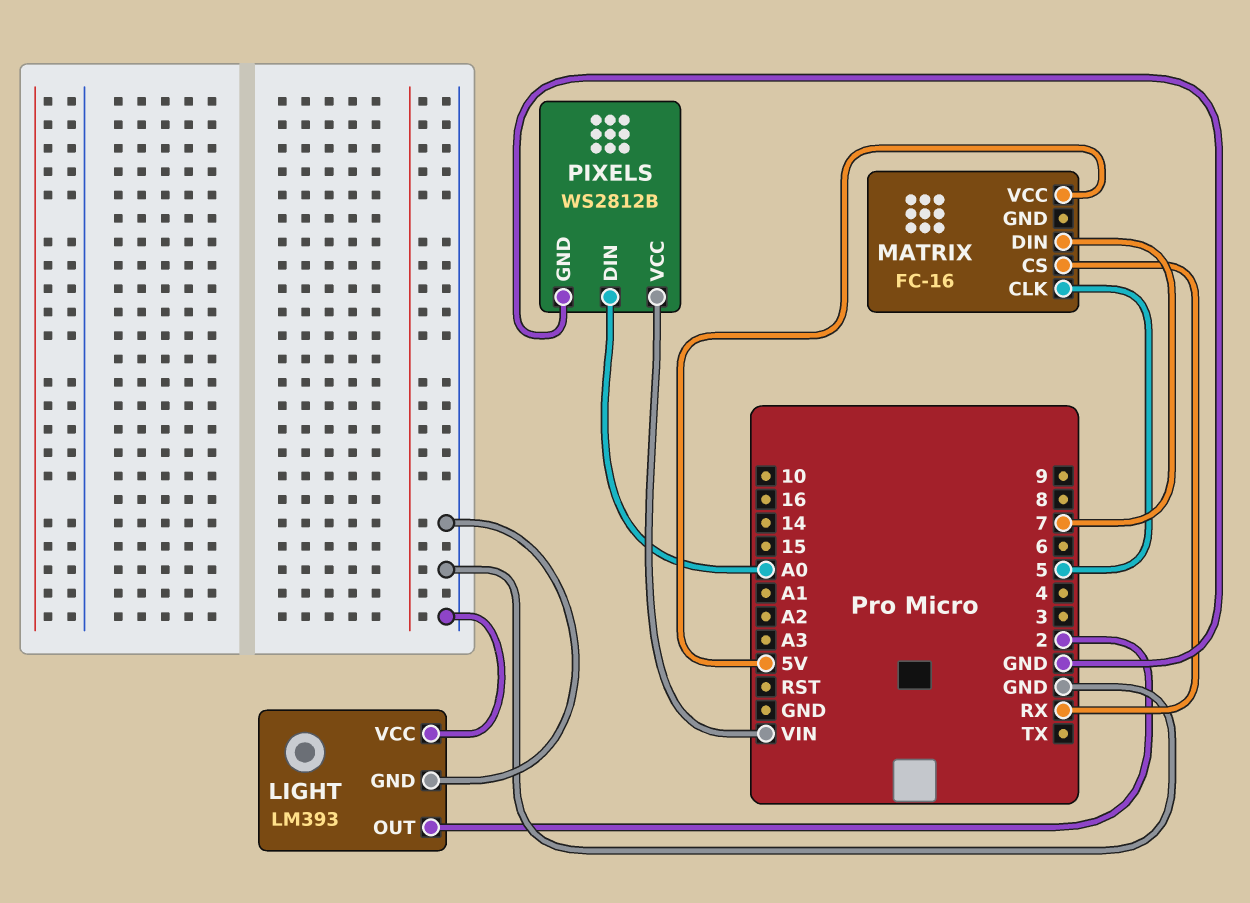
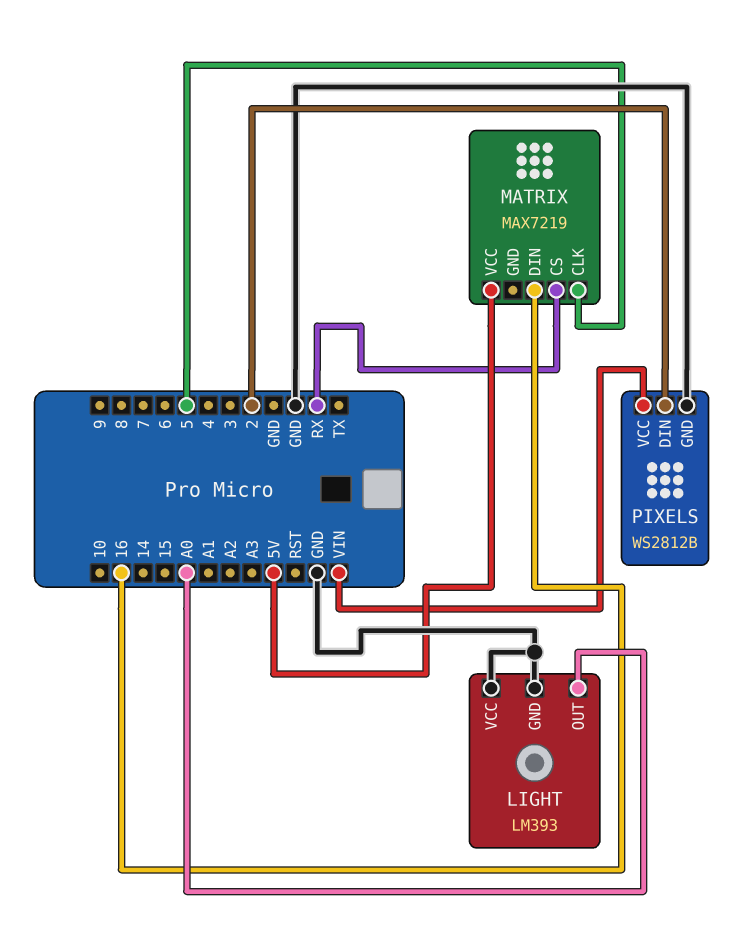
LIGHT pin OUT: 2 -> A0
MATRIX: FC-16 -> MAX7219
MATRIX pin DIN: 7 -> 16
PIXELS pin DIN: A0 -> 2

